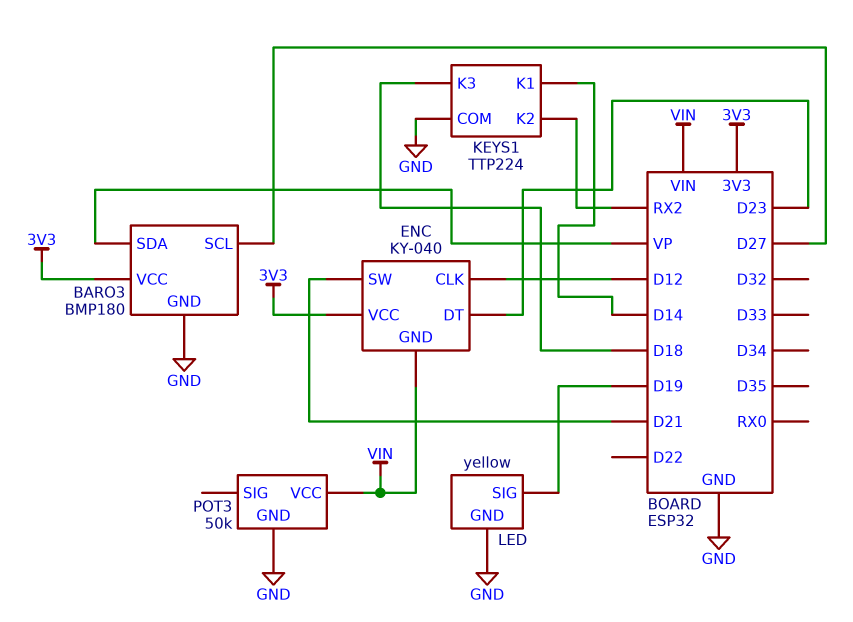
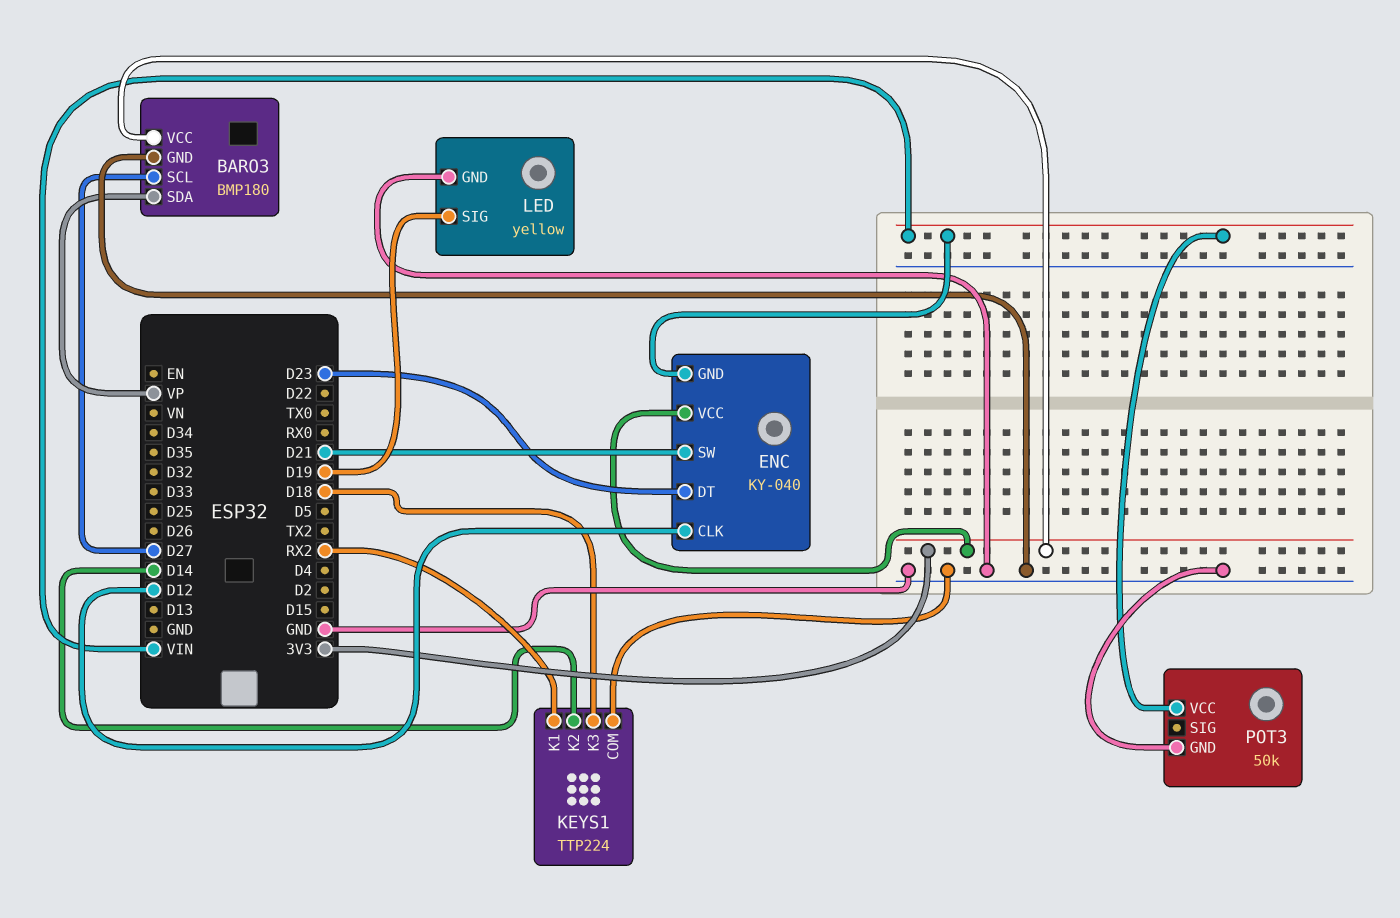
KEYS1 pin K1: D14 -> RX2
KEYS1 pin K2: RX2 -> D14

